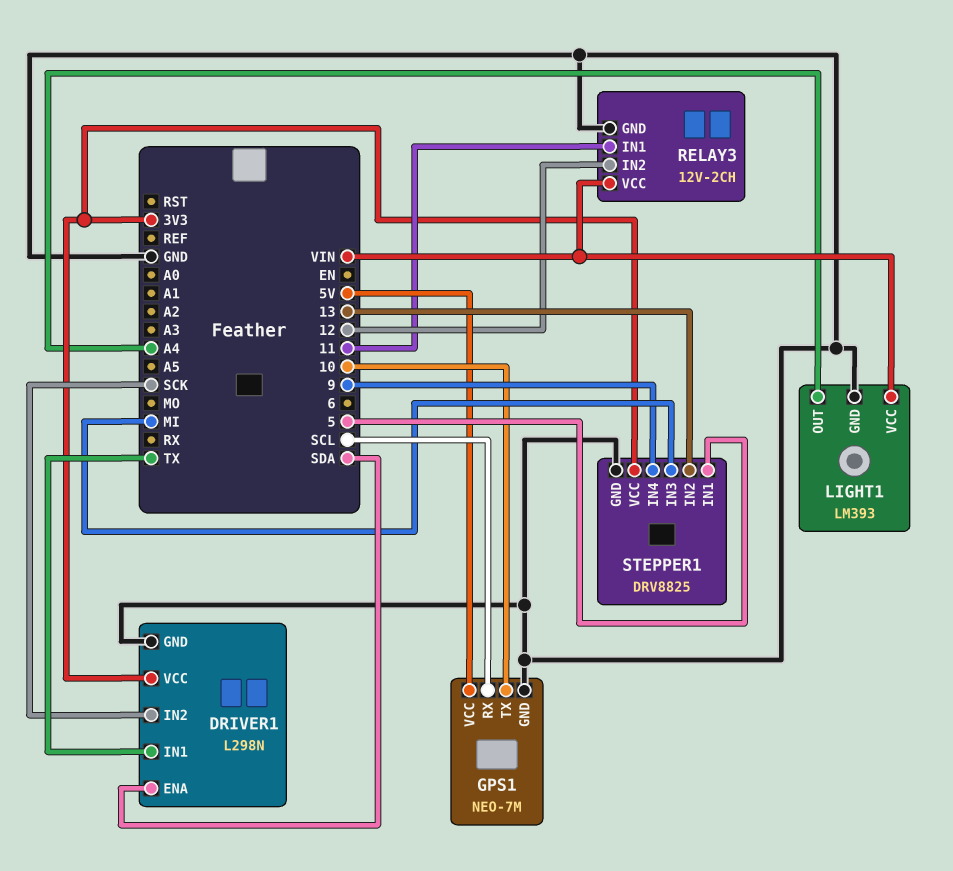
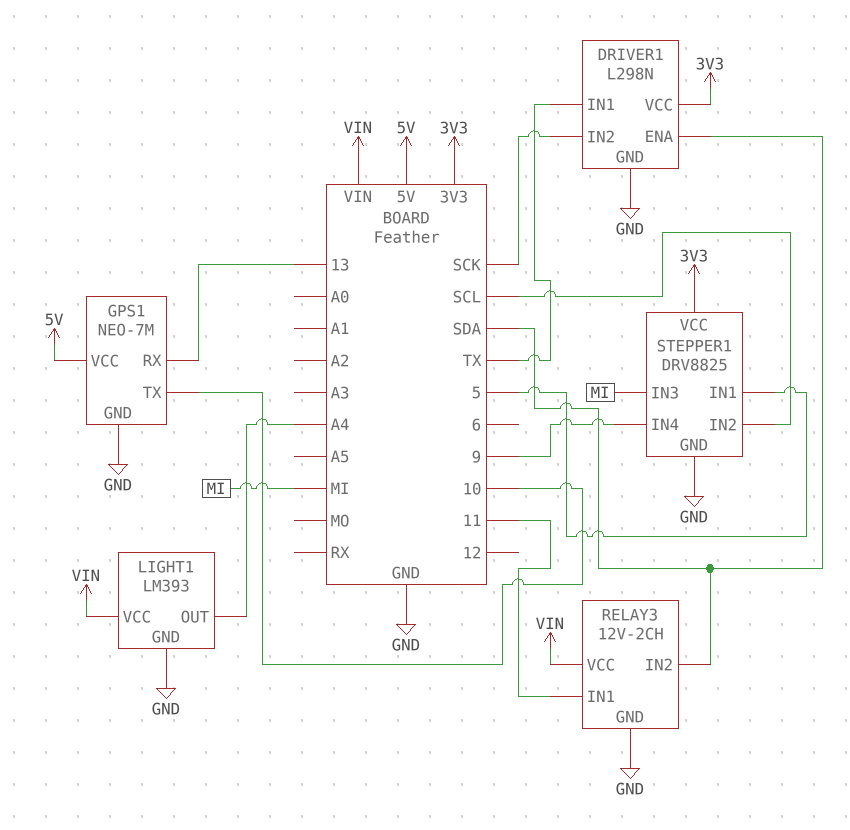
GPS1 pin RX: SCL -> 13
RELAY3 pin IN2: 12 -> SDA
STEPPER1 pin IN2: 13 -> SCL

